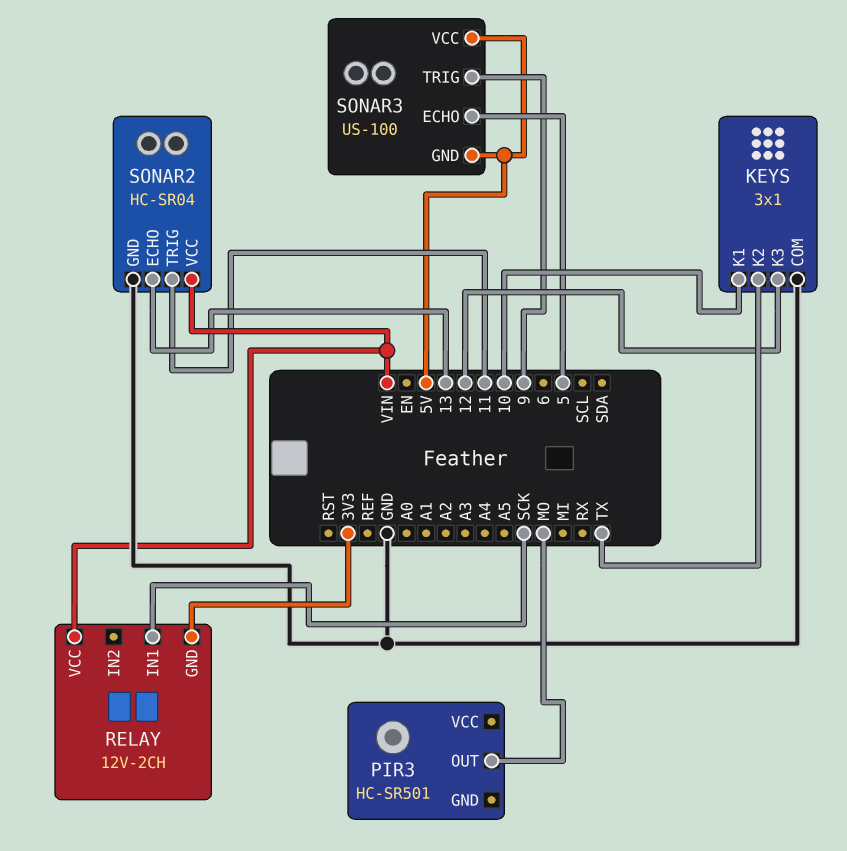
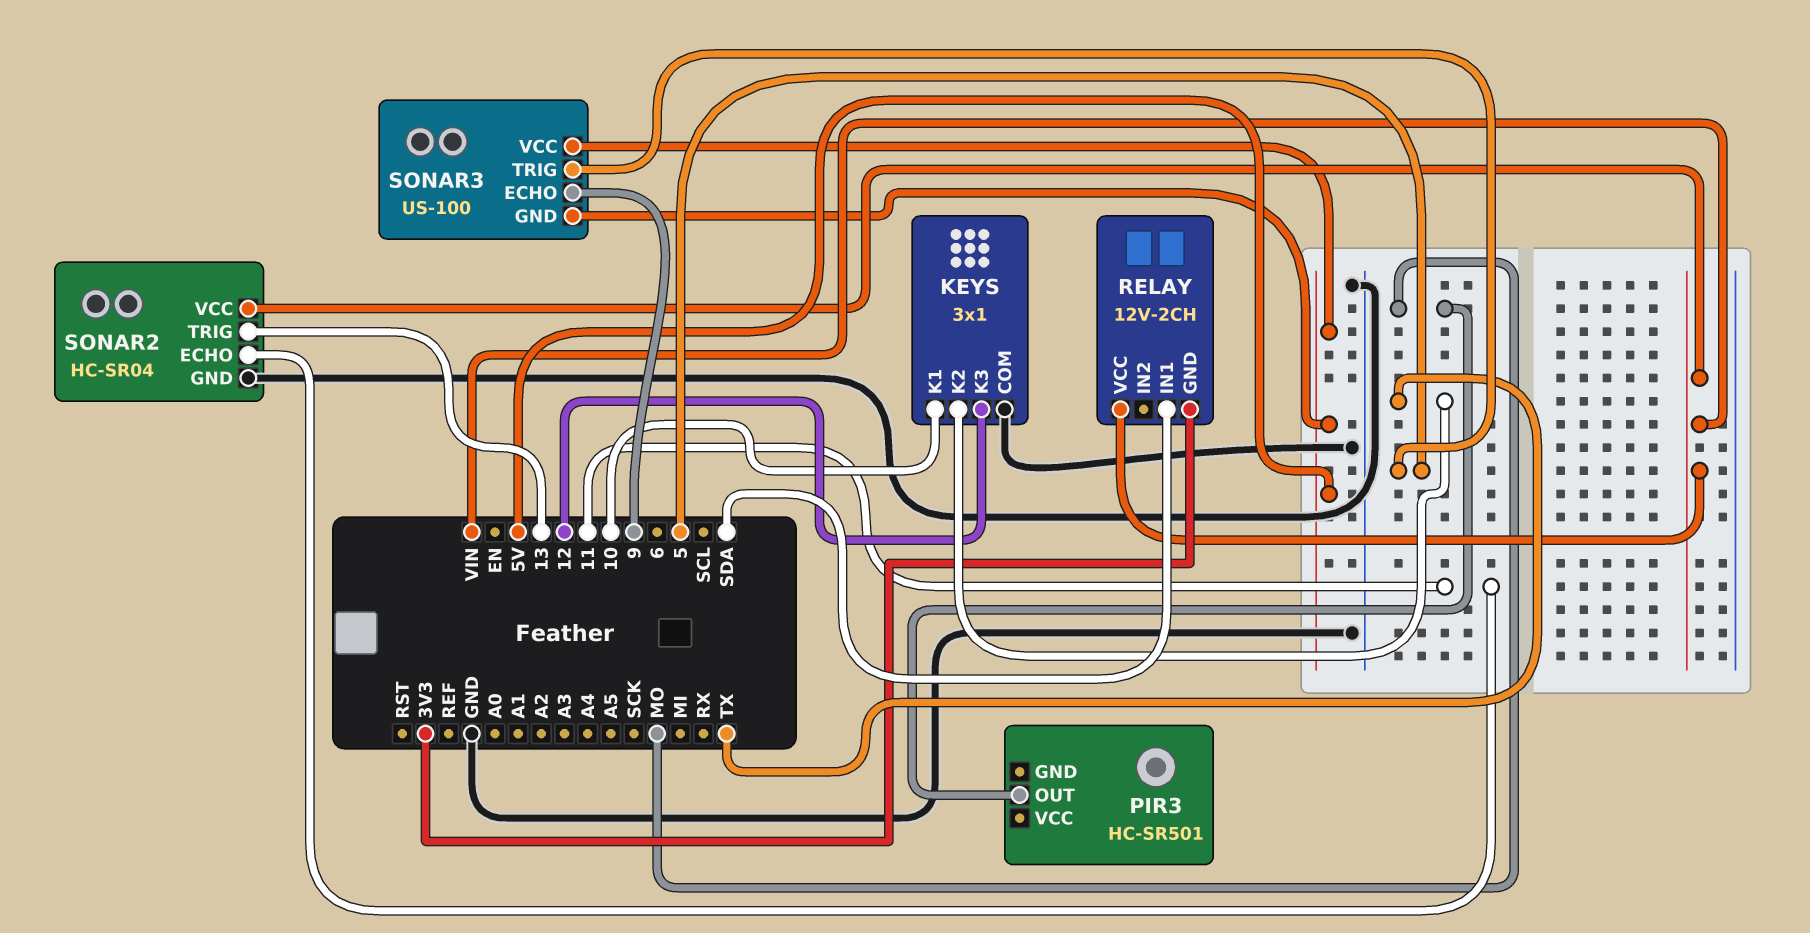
RELAY pin IN1: SCK -> SDA
SONAR2 pin ECHO: 13 -> 11
SONAR2 pin TRIG: 11 -> 13
SONAR3 pin ECHO: 5 -> 9
SONAR3 pin TRIG: 9 -> 5

